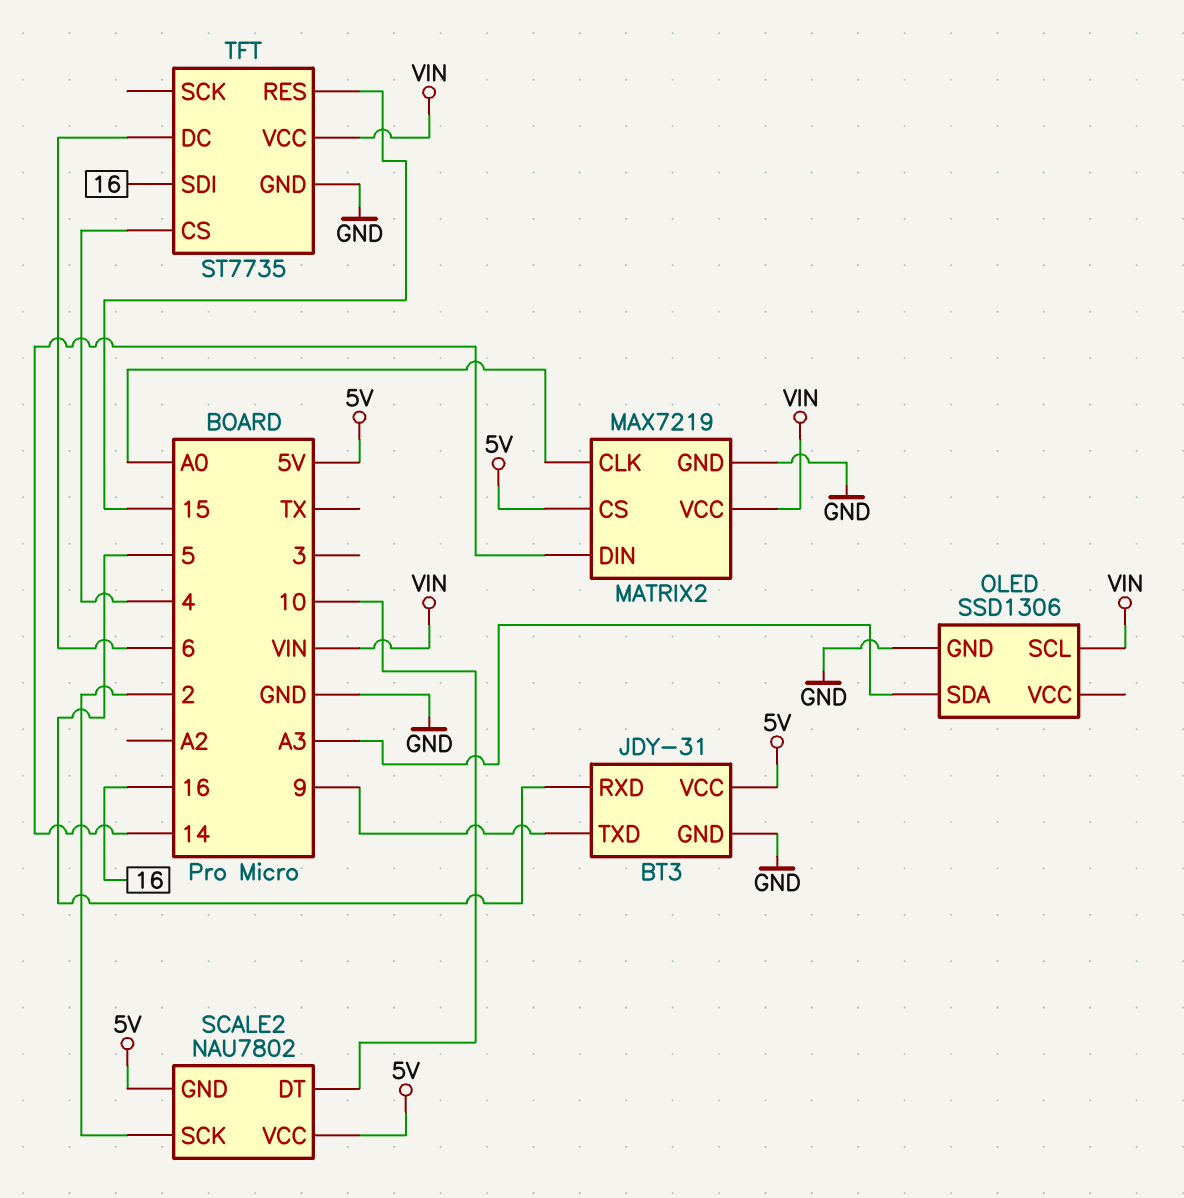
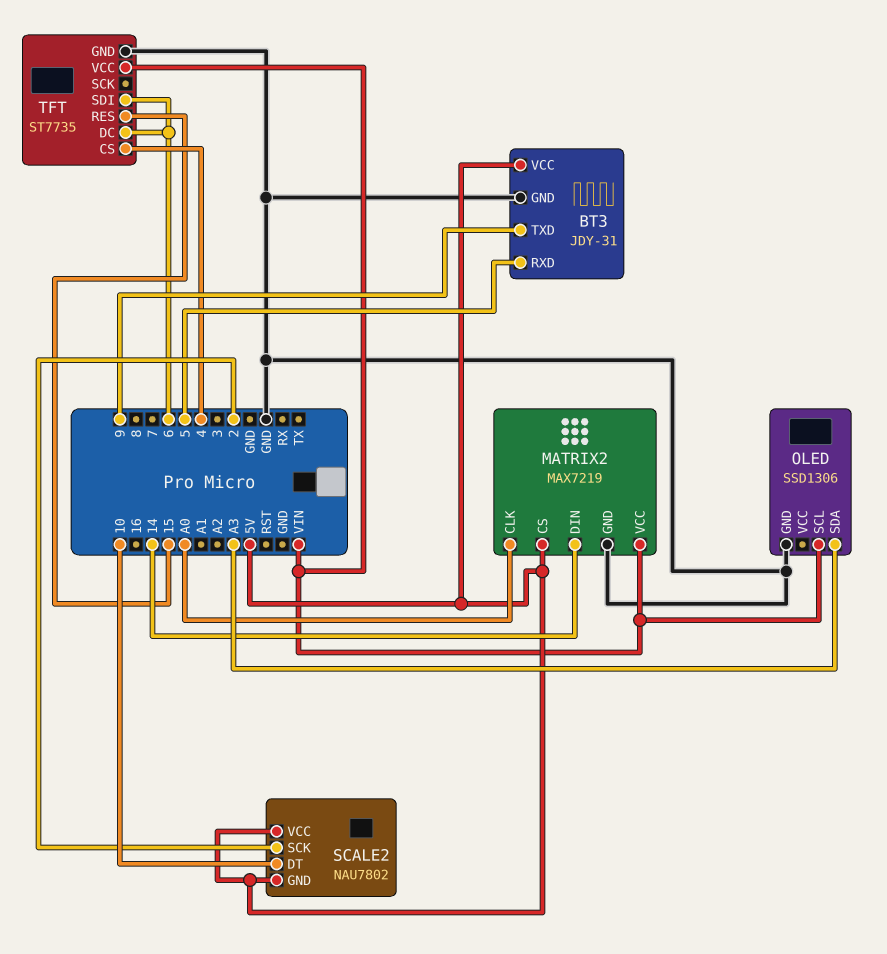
TFT pin SDI: 16 -> 6

